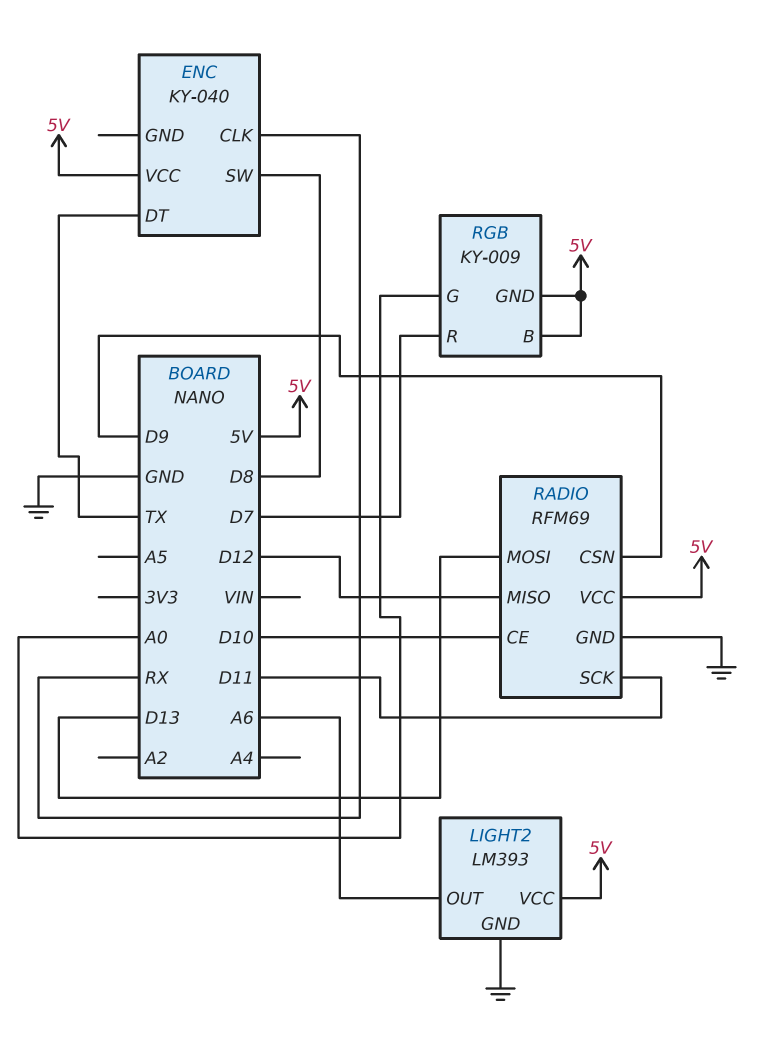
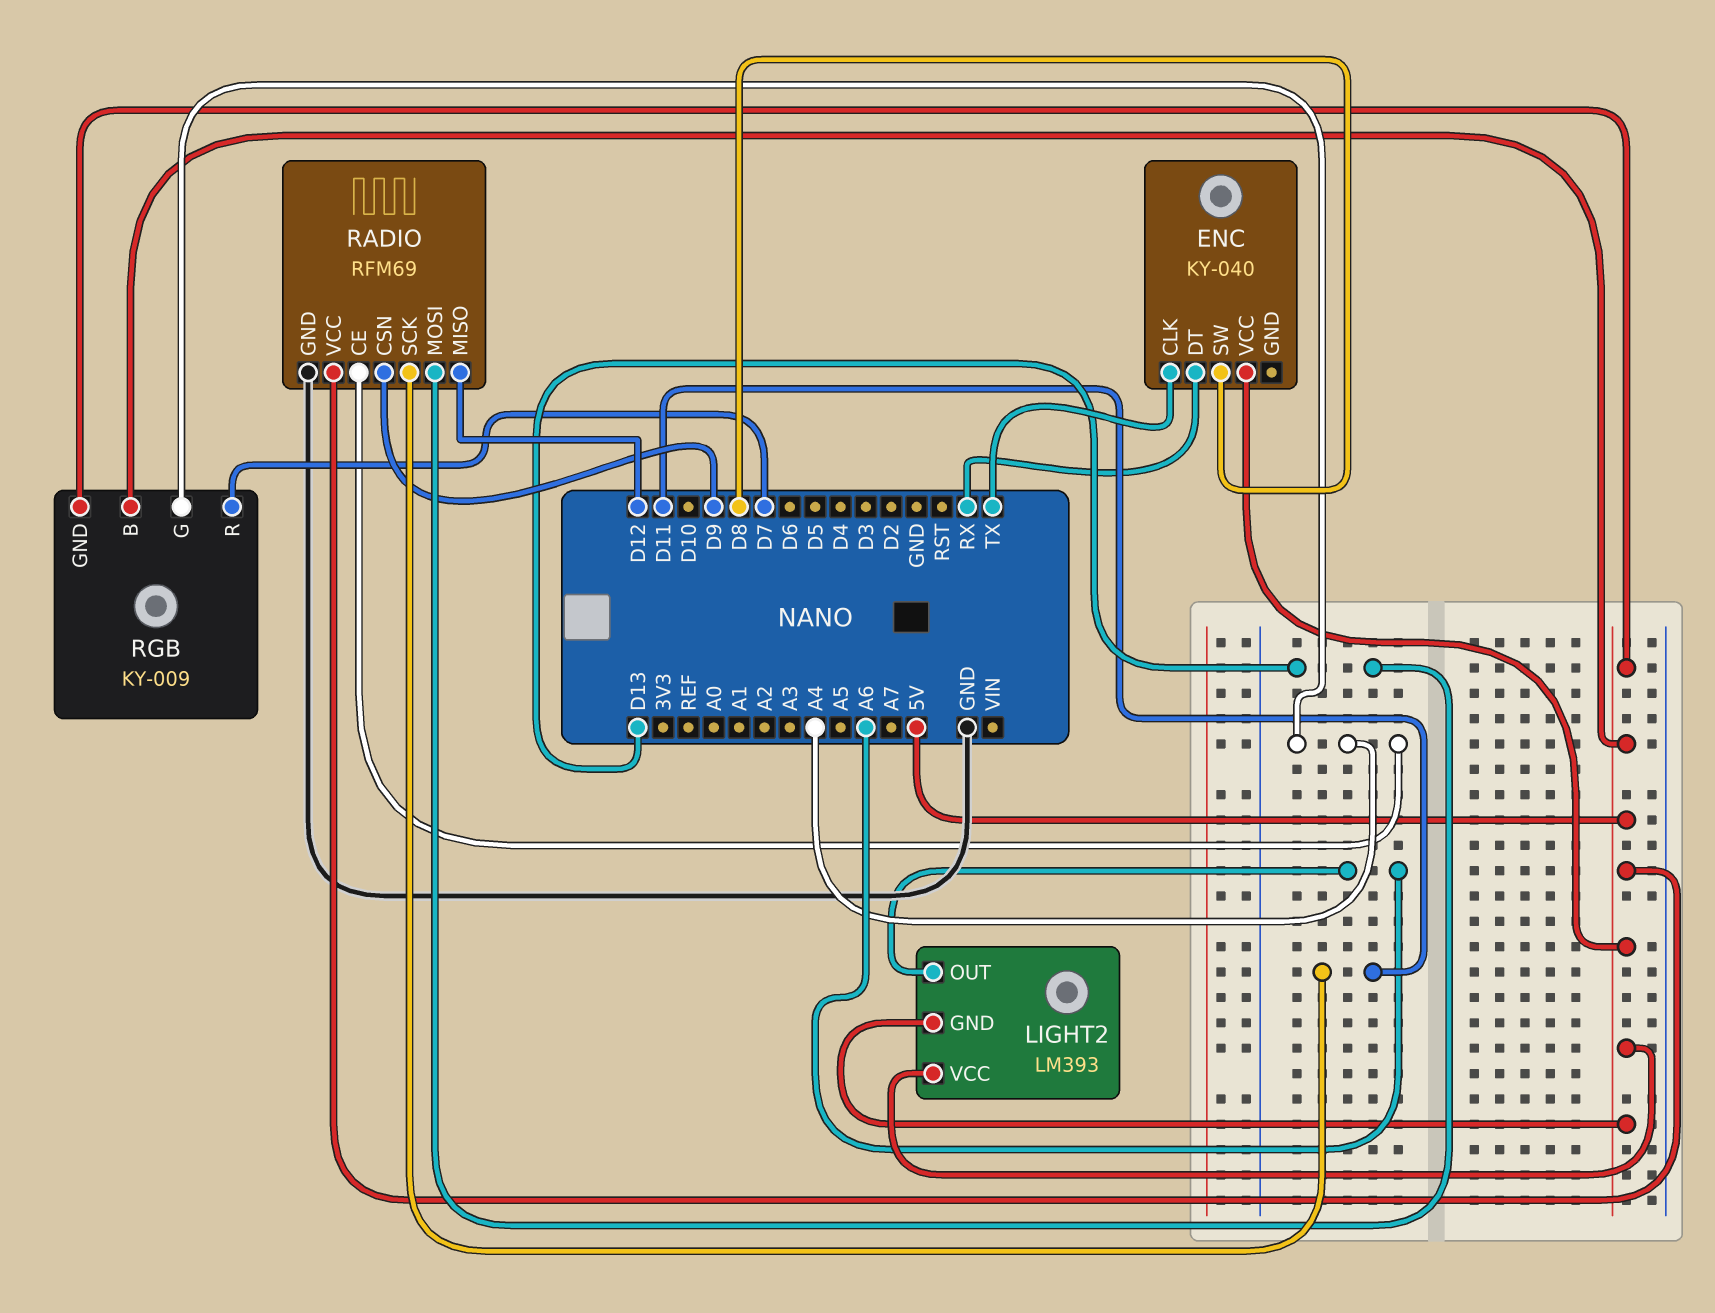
ENC pin CLK: RX -> TX
ENC pin DT: TX -> RX
LIGHT2 pin GND: GND -> 5V
RADIO pin CE: D10 -> A4
RGB pin G: A0 -> A4

